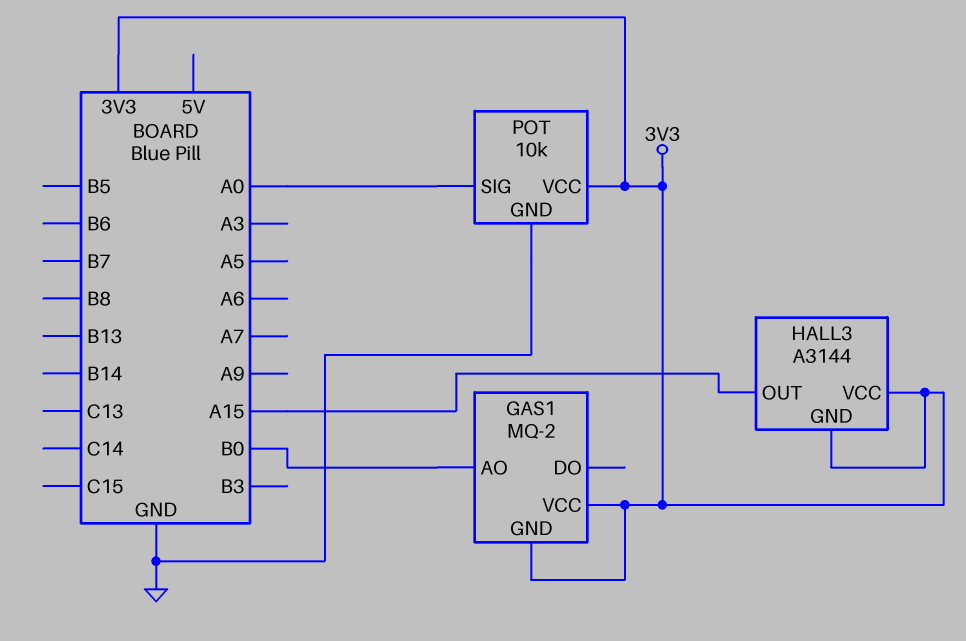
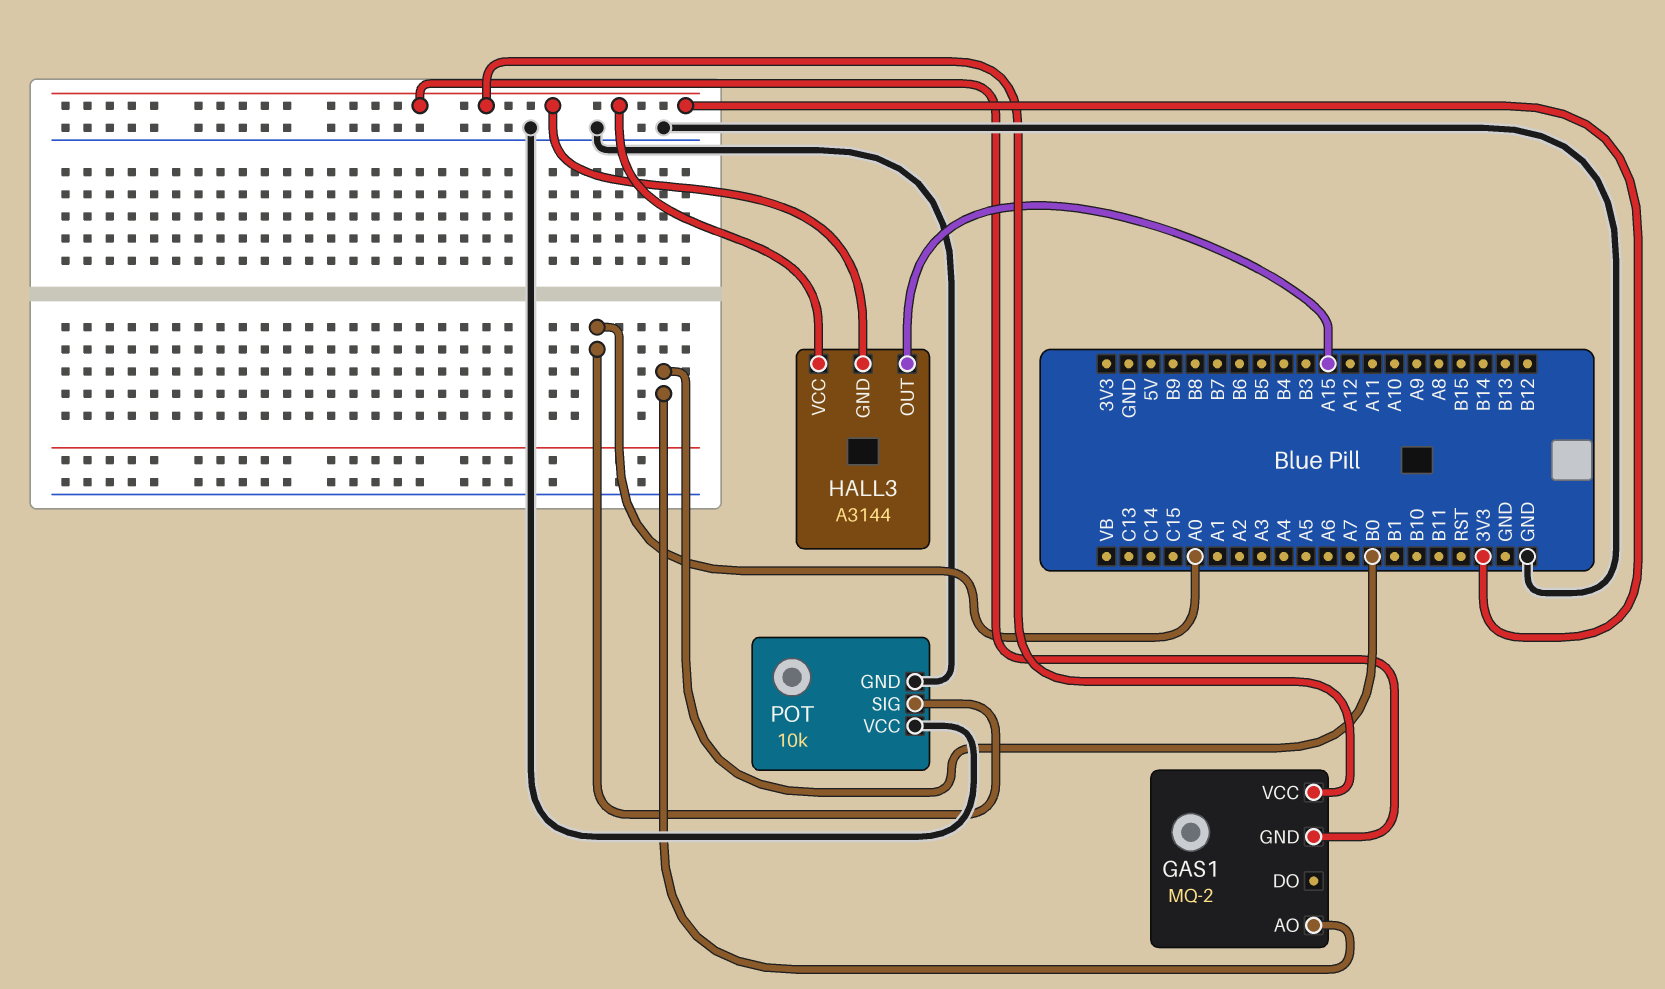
POT pin VCC: 3V3 -> GND

